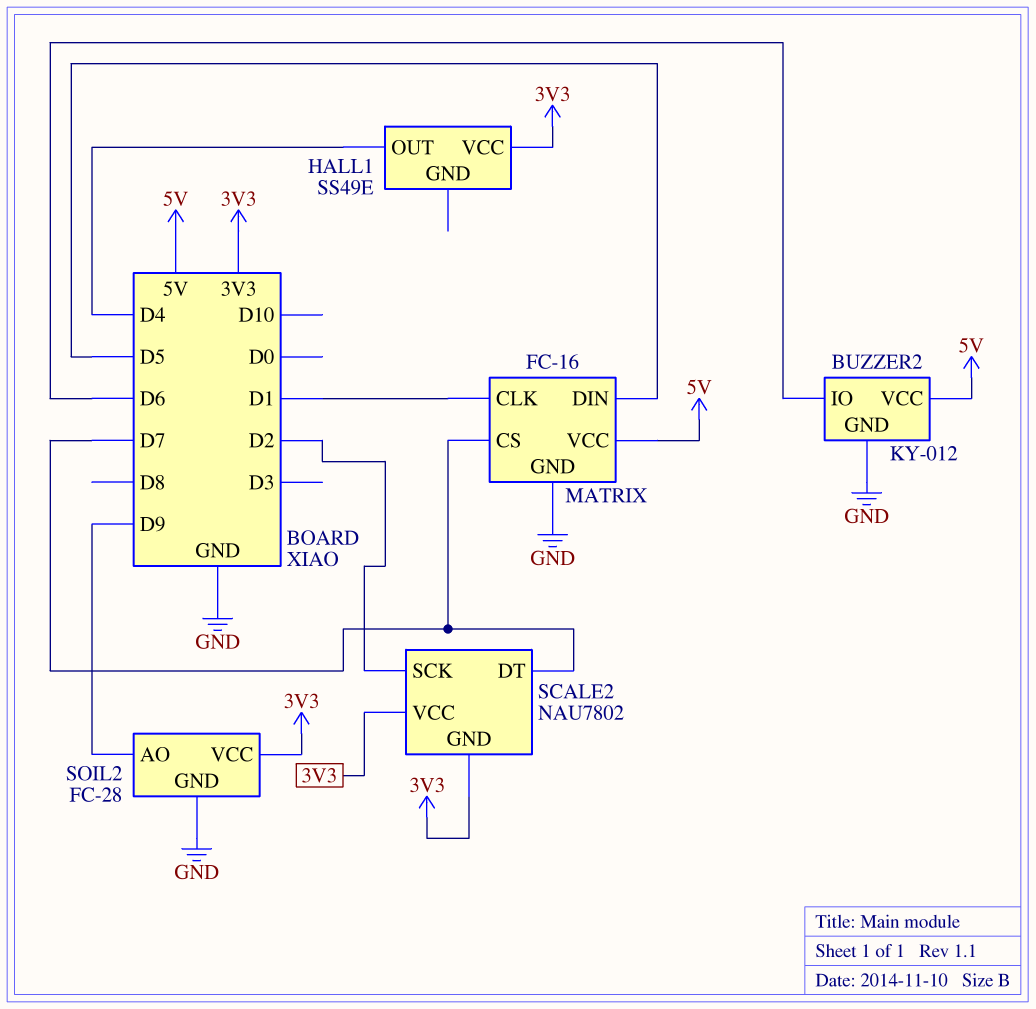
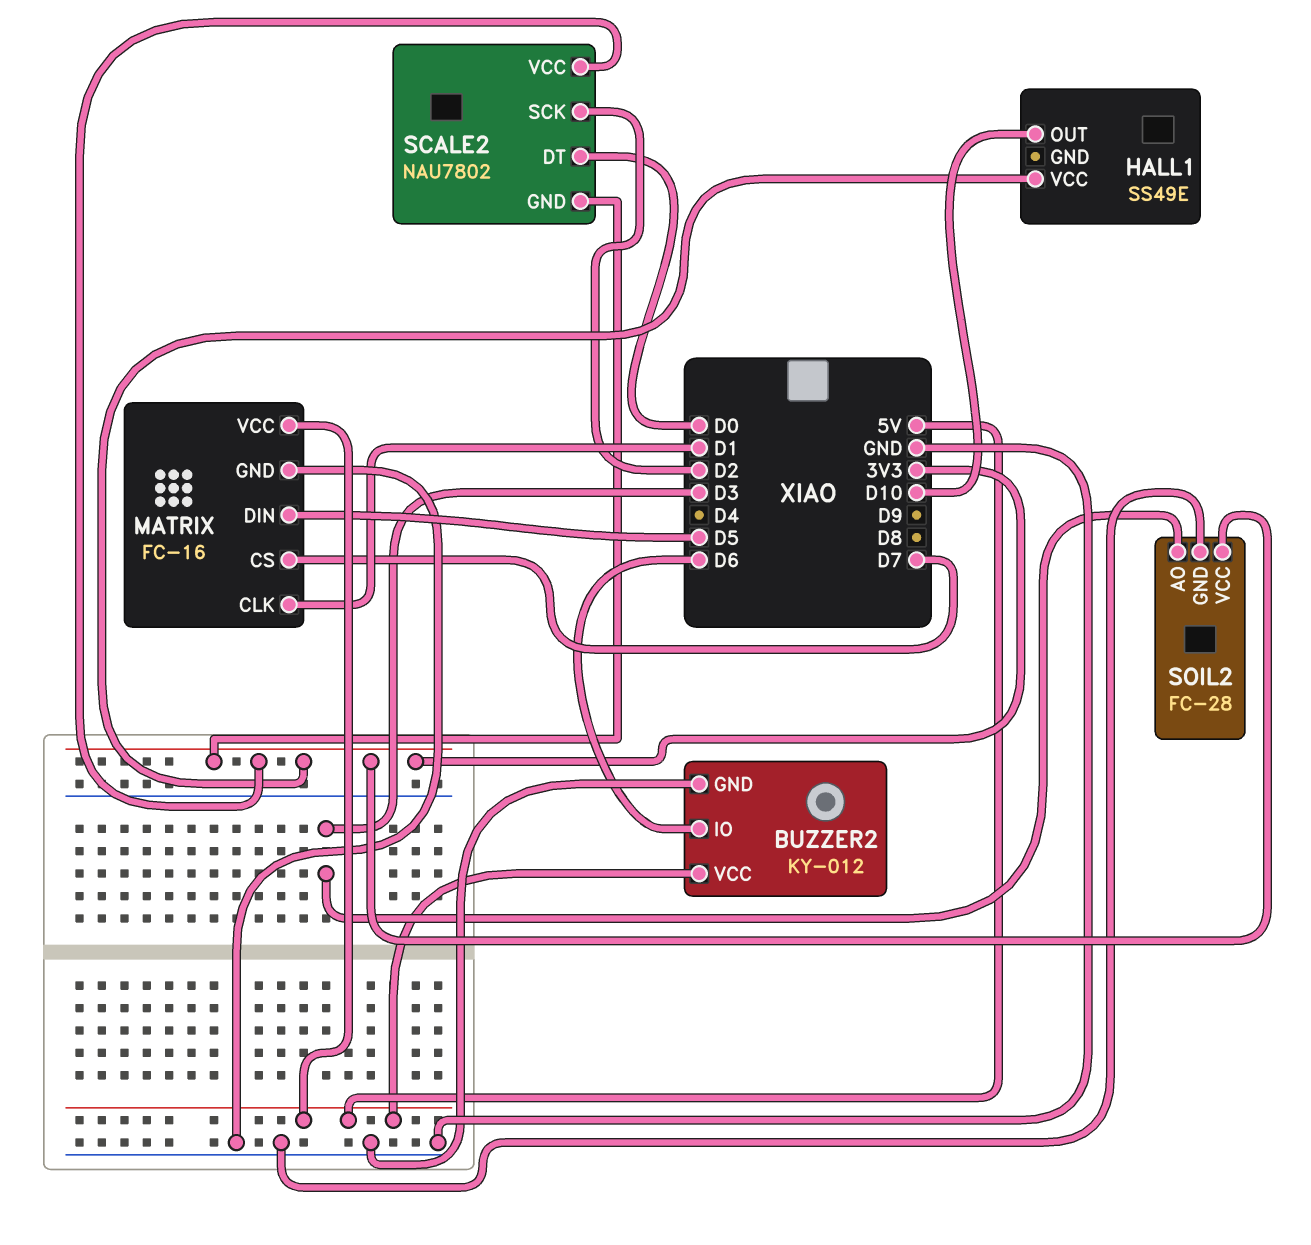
HALL1 pin OUT: D4 -> D10
SCALE2 pin DT: D7 -> D0
SOIL2 pin AO: D9 -> D3

